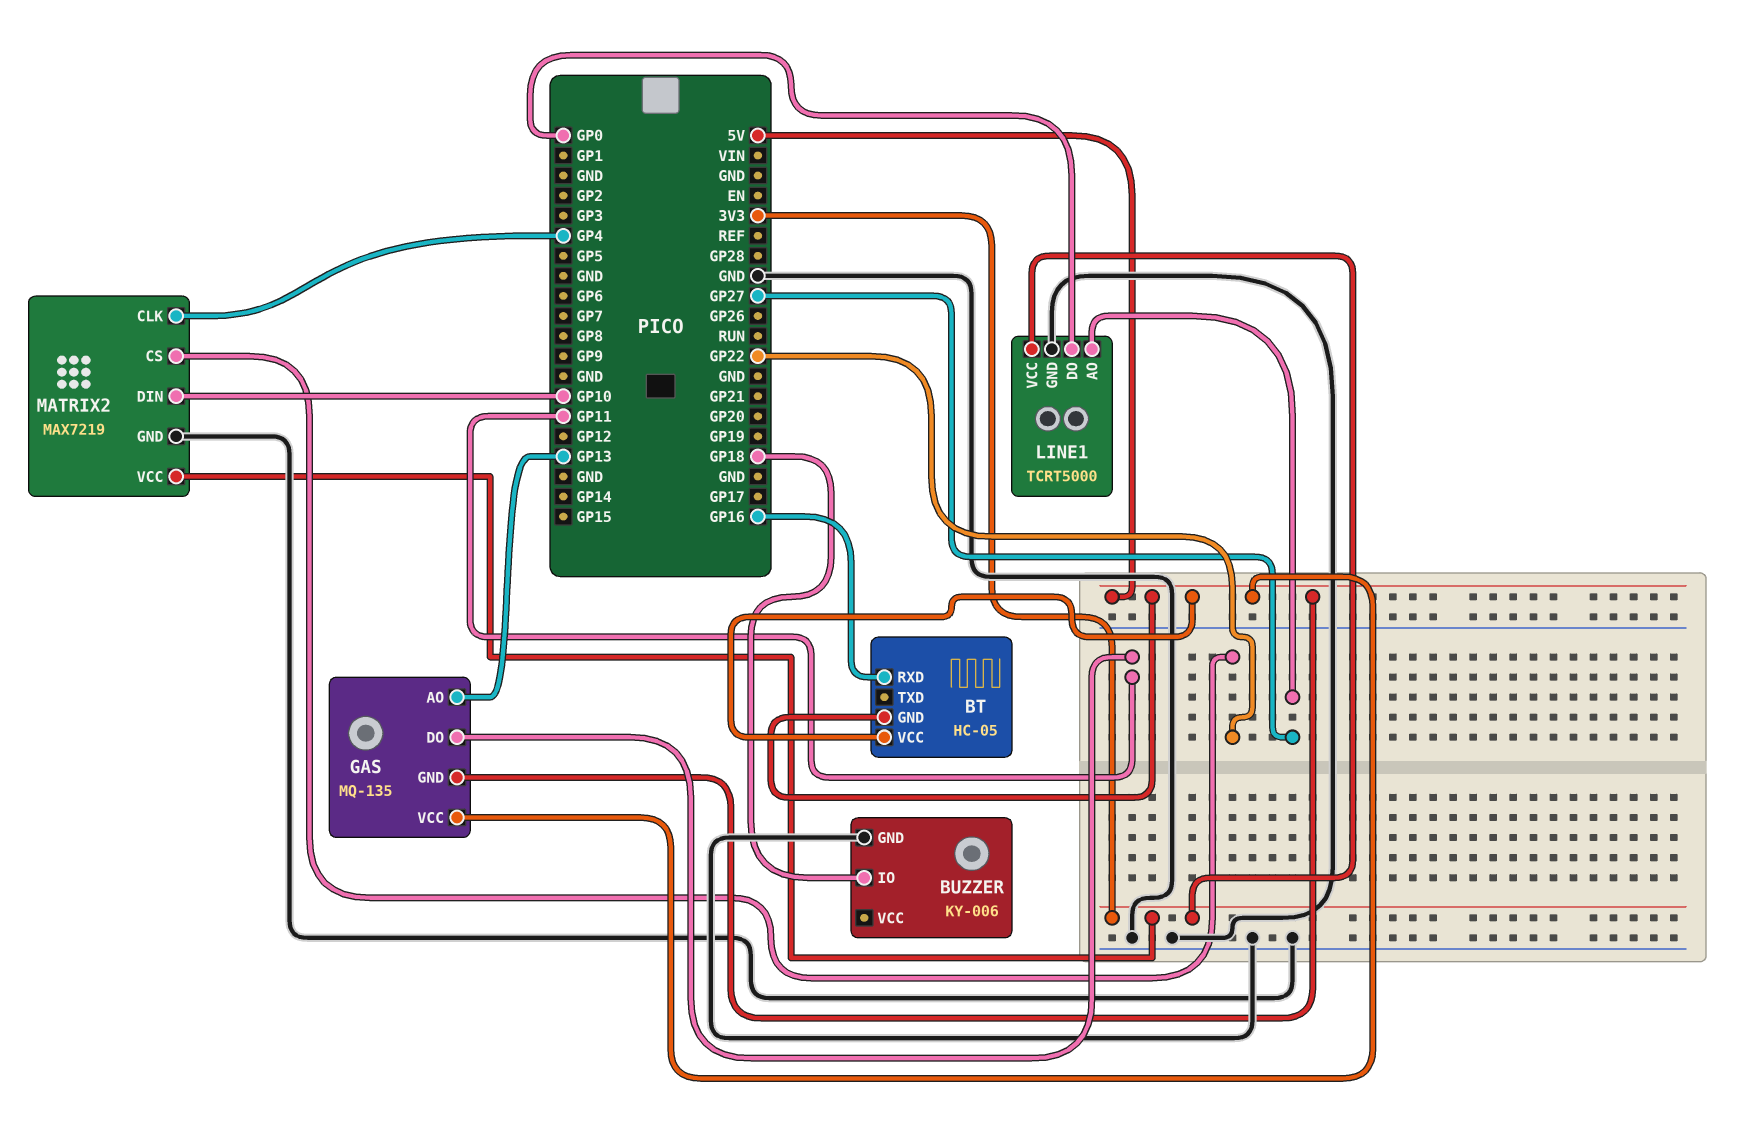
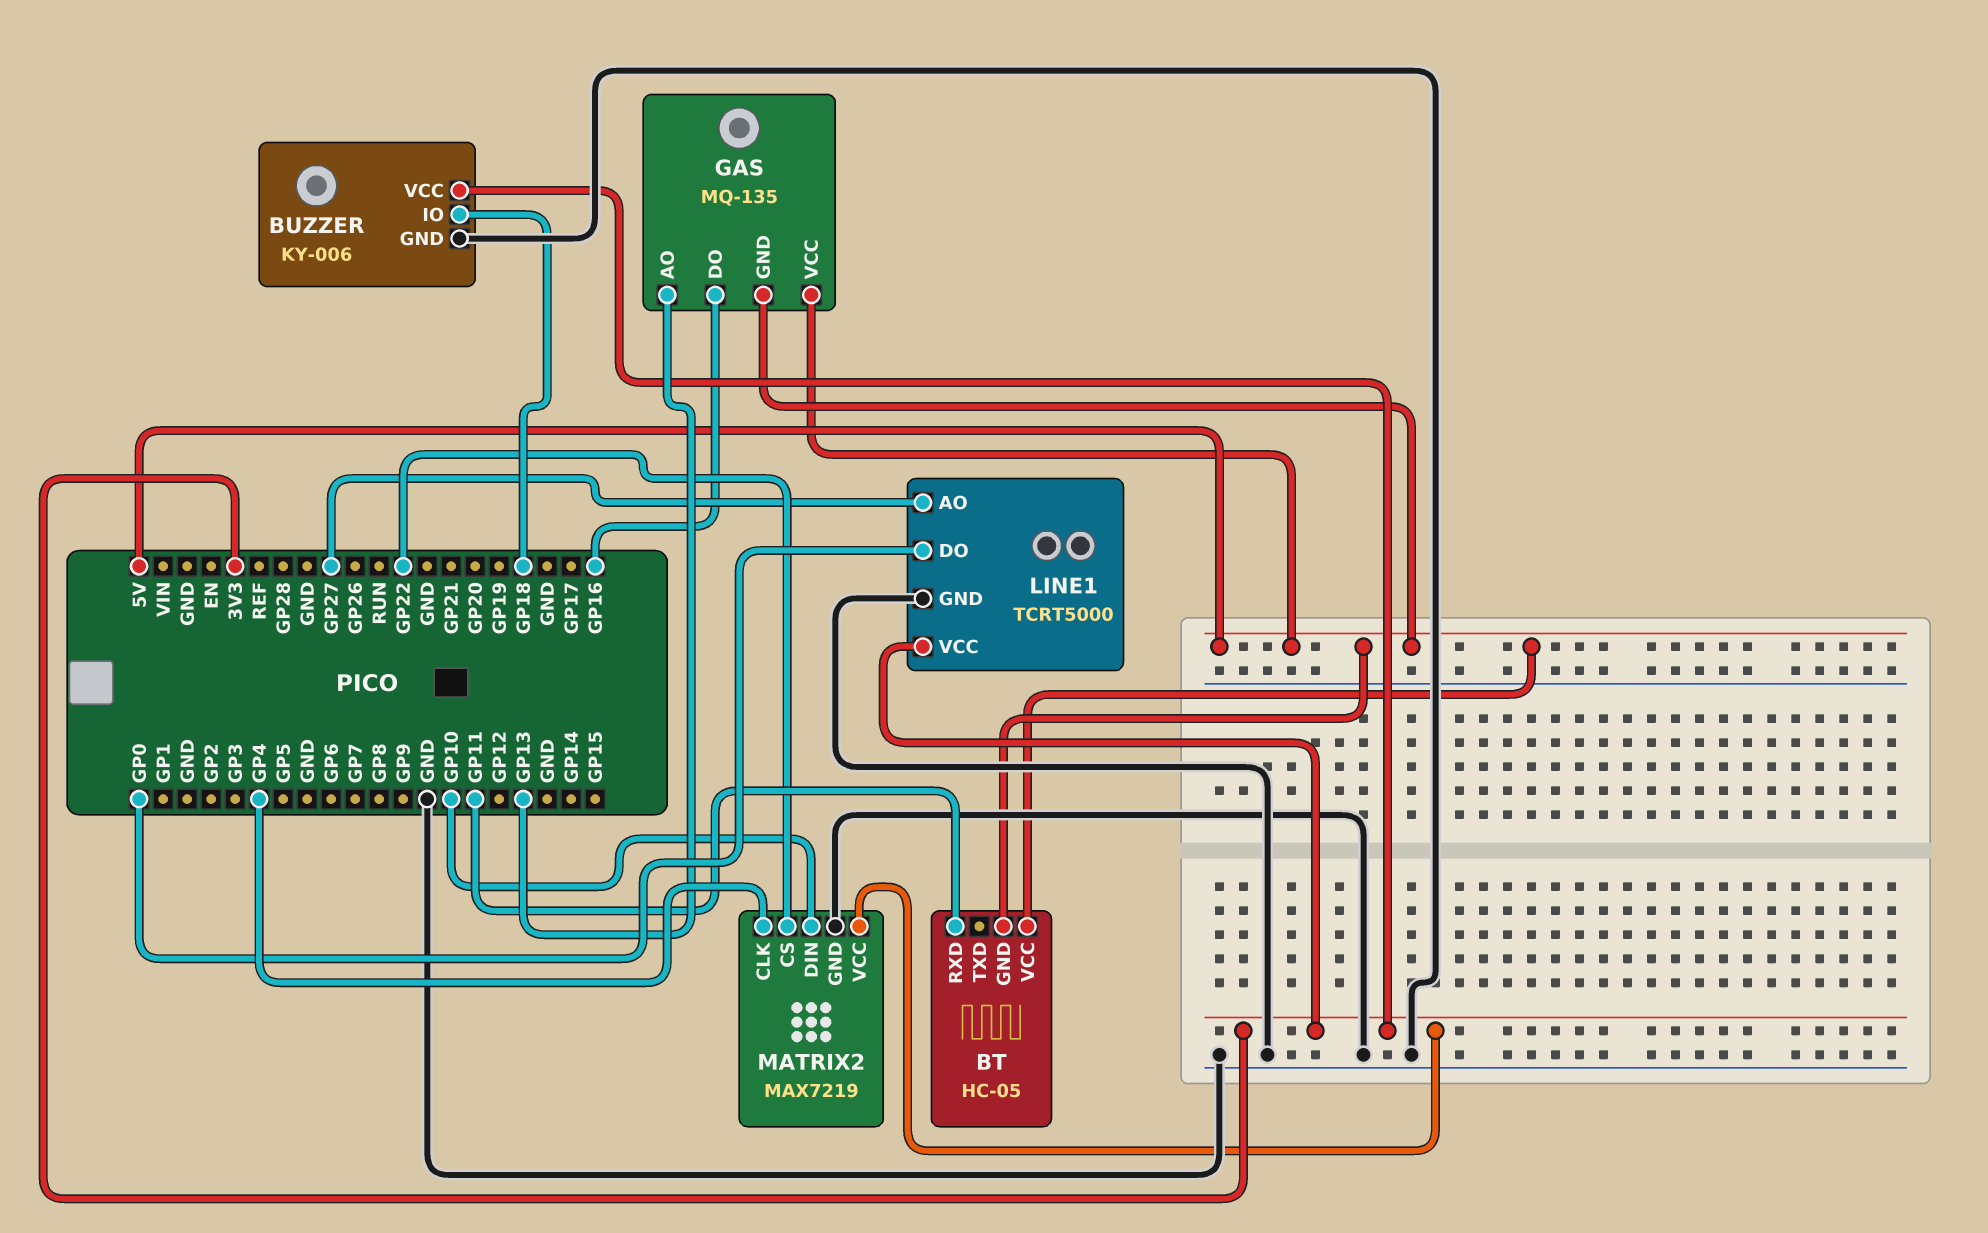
BT pin RXD: GP16 -> GP11
BUZZER pin VCC: none -> 3V3
GAS pin DO: GP11 -> GP16

